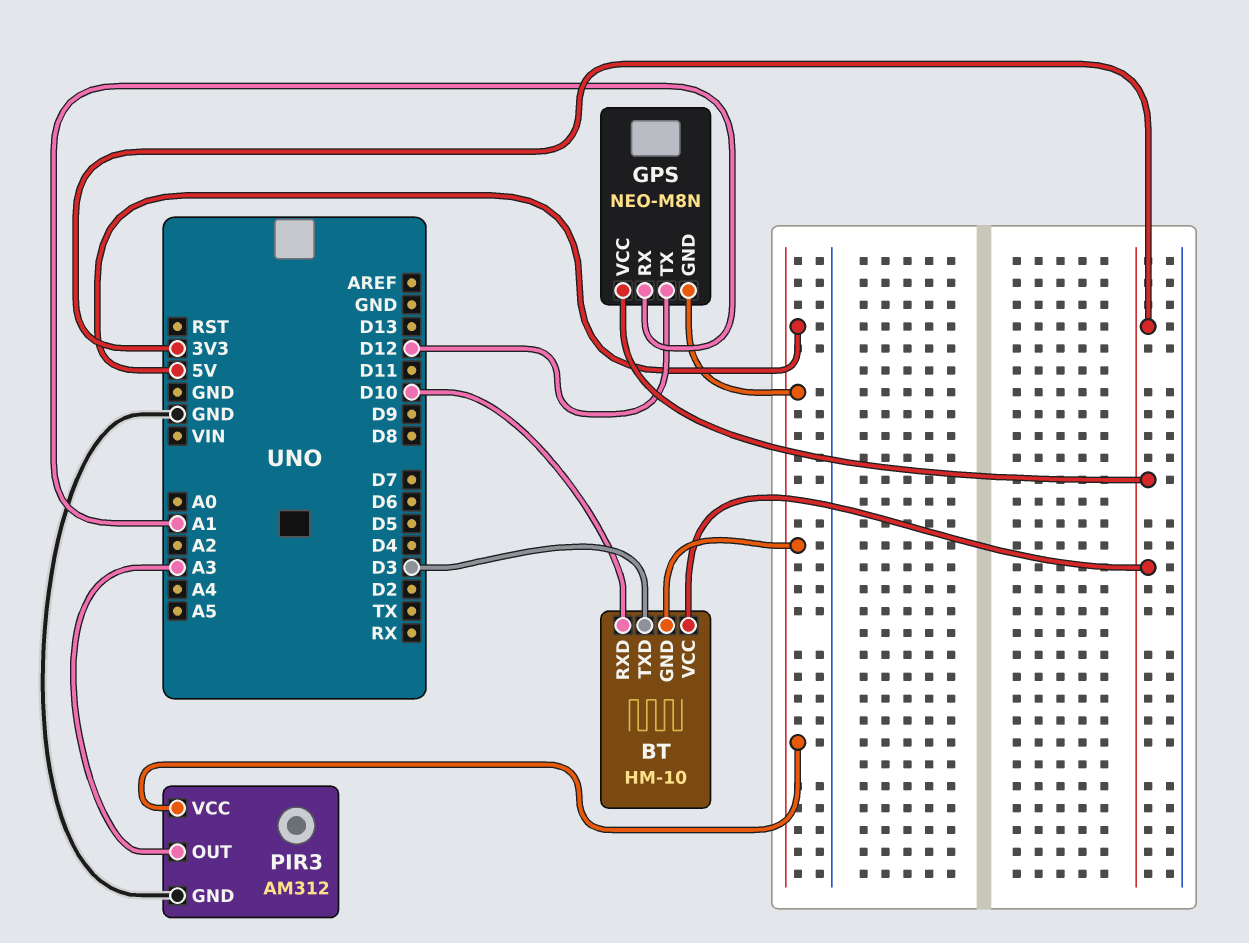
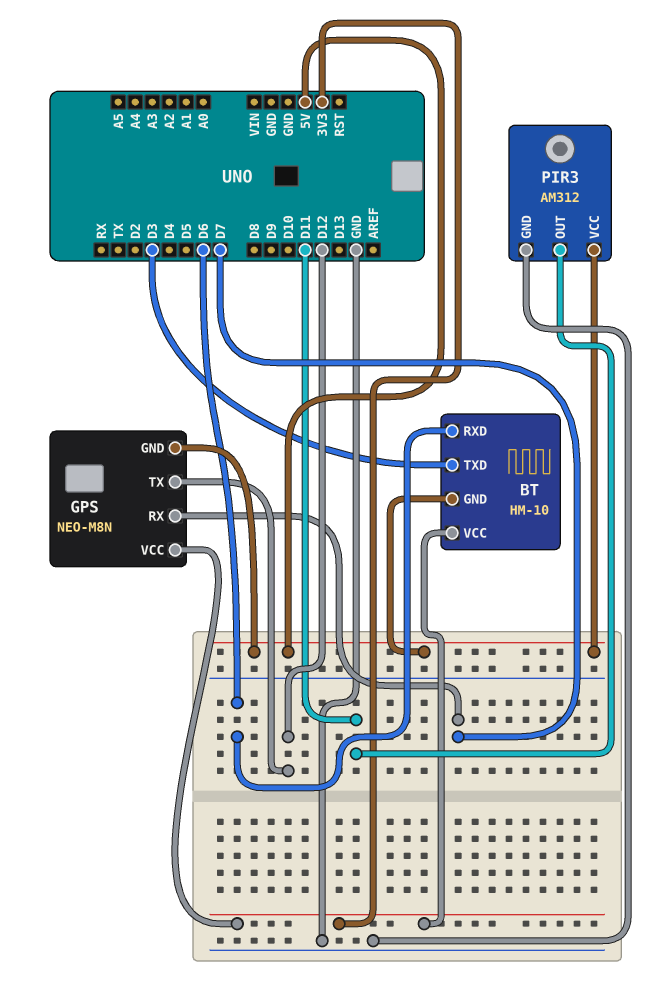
BT pin RXD: D10 -> D6
GPS pin RX: A1 -> D7
PIR3 pin OUT: A3 -> D11

